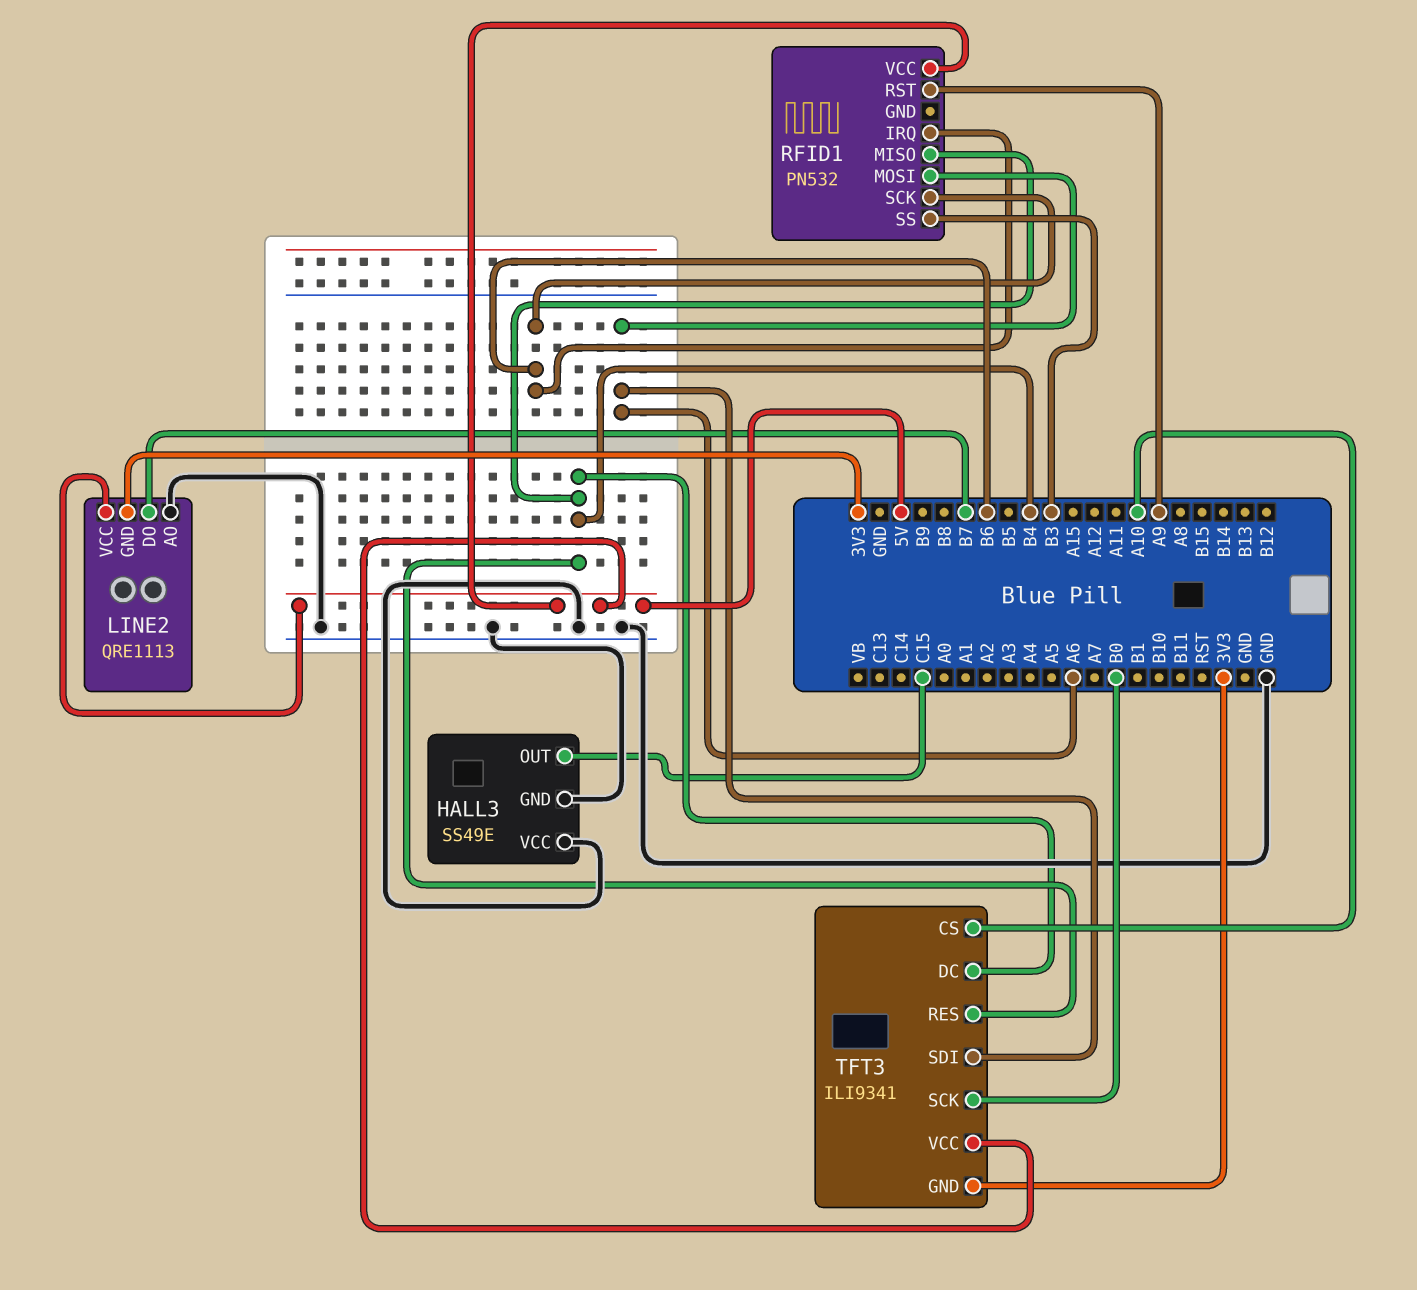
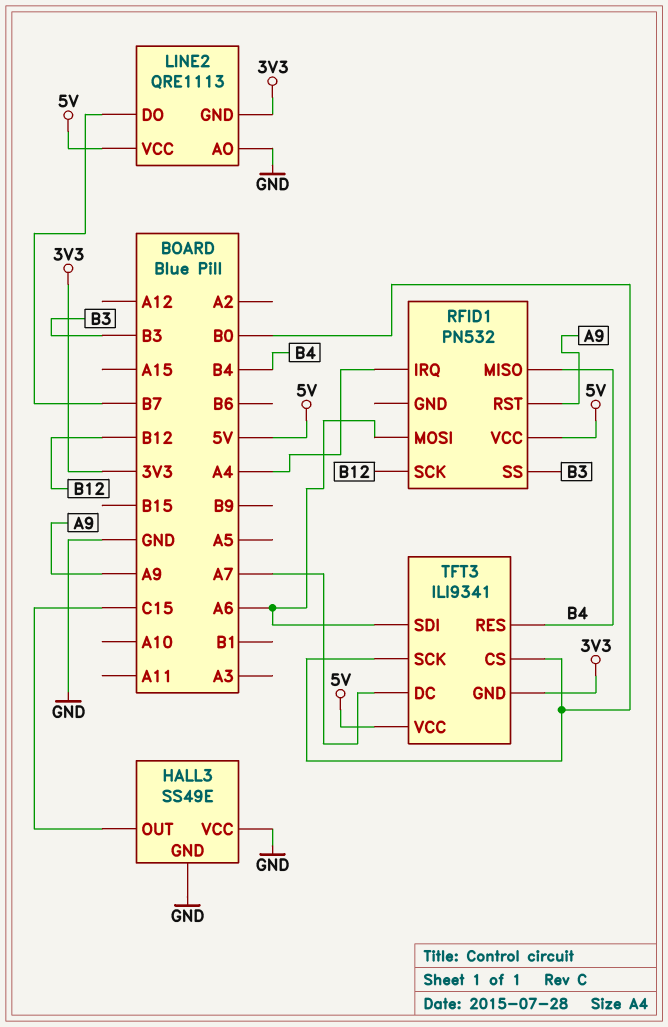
RFID1 pin IRQ: B6 -> A4
RFID1 pin SCK: B6 -> B12
TFT3 pin CS: A10 -> B0
TFT3 pin DC: B4 -> A7

